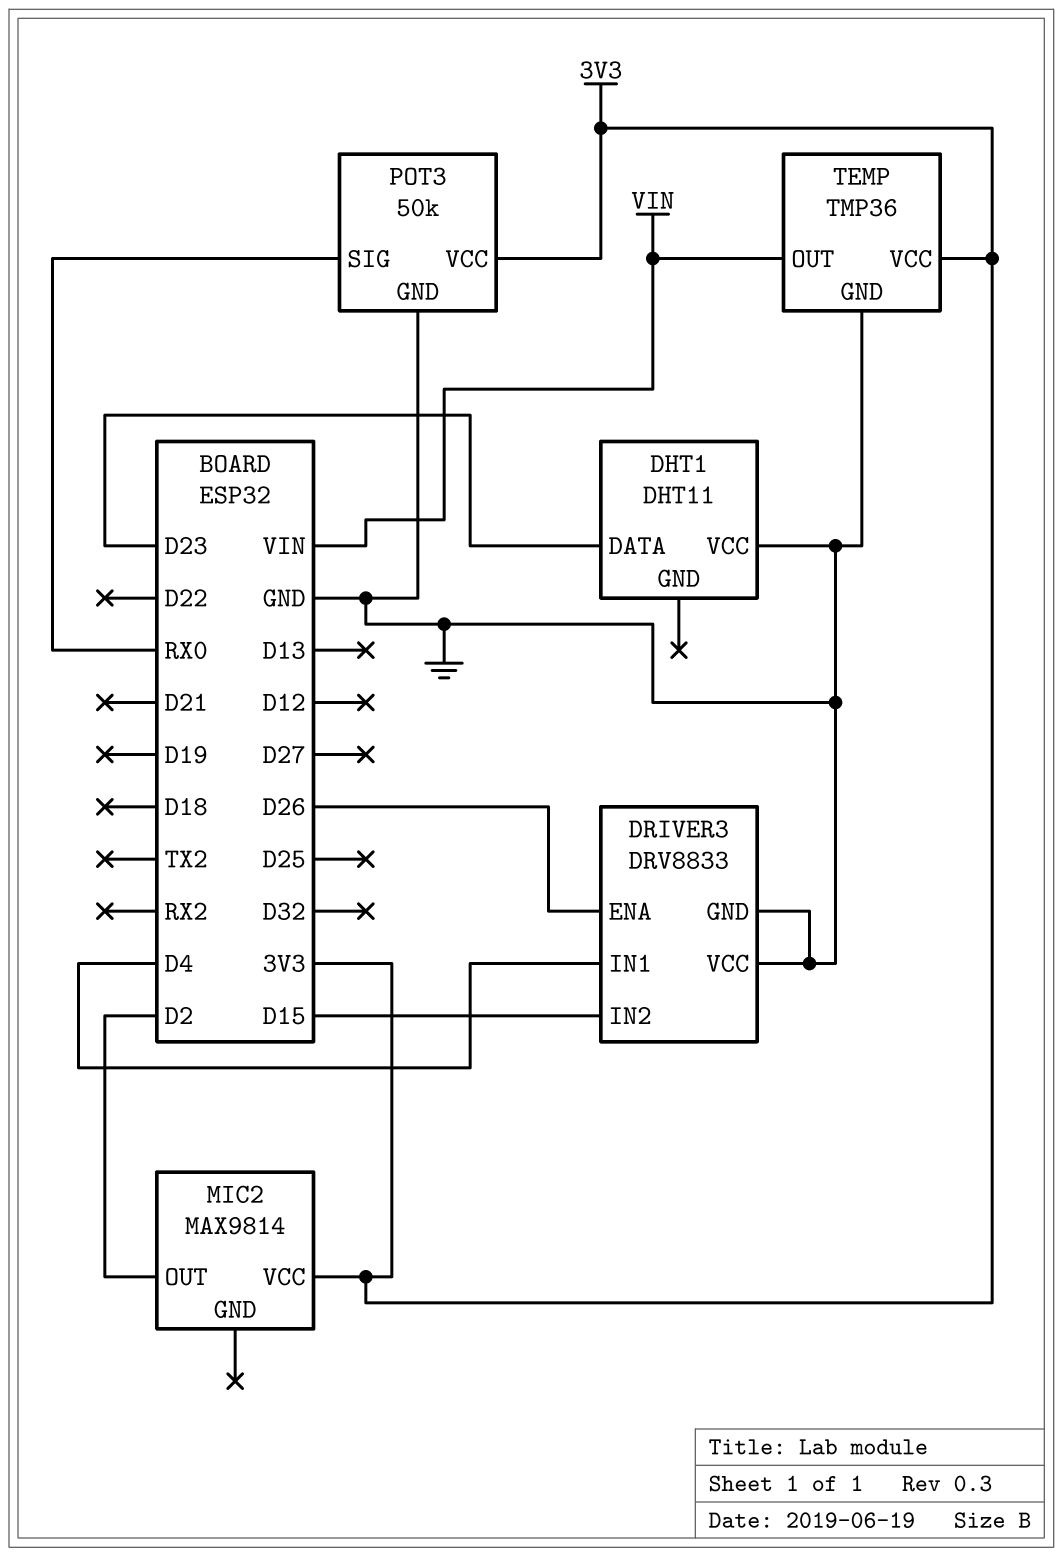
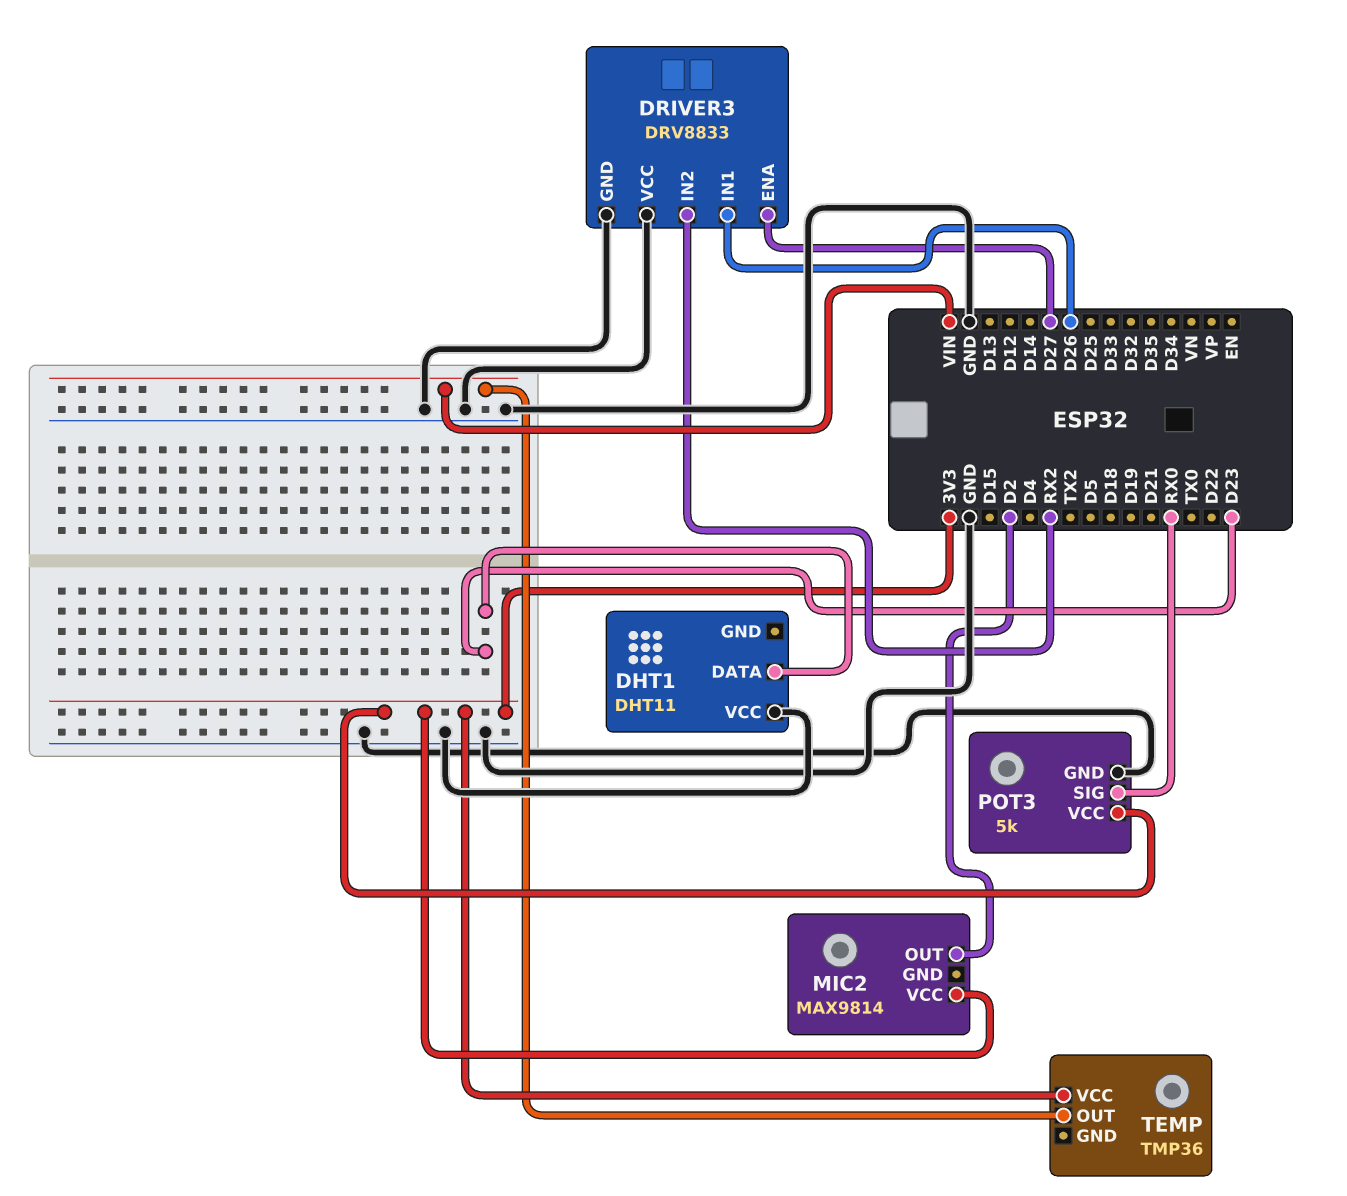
DRIVER3 pin ENA: D26 -> D27
DRIVER3 pin IN1: D4 -> D26
DRIVER3 pin IN2: D15 -> RX2
POT3: 50k -> 5k
TEMP pin GND: GND -> none

